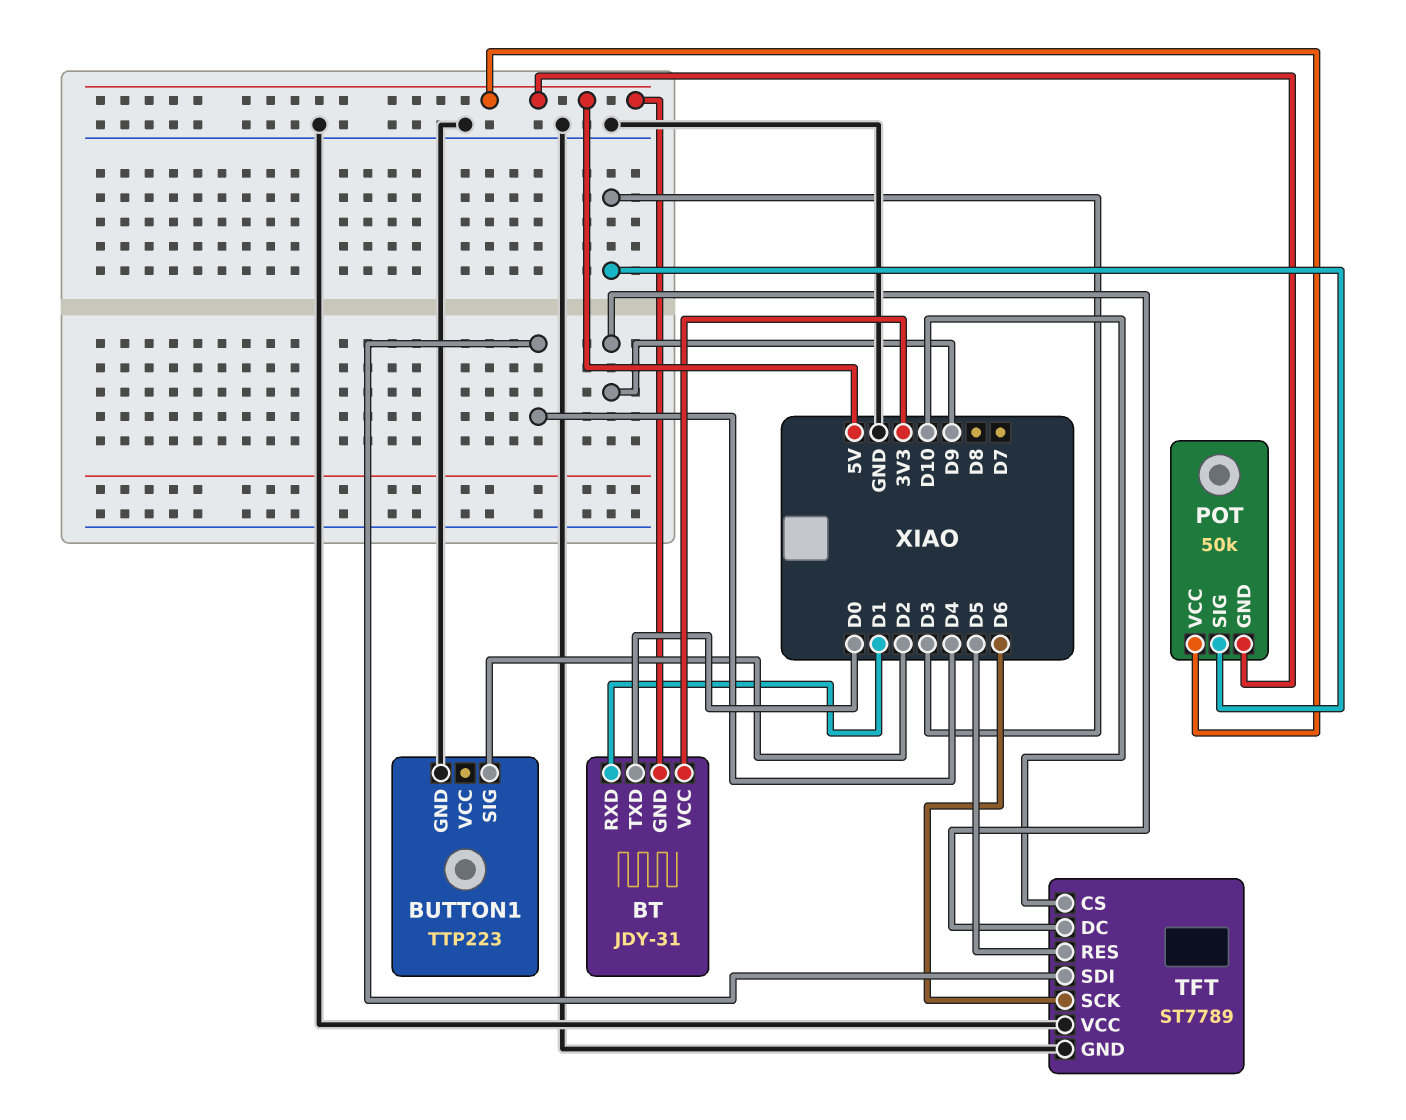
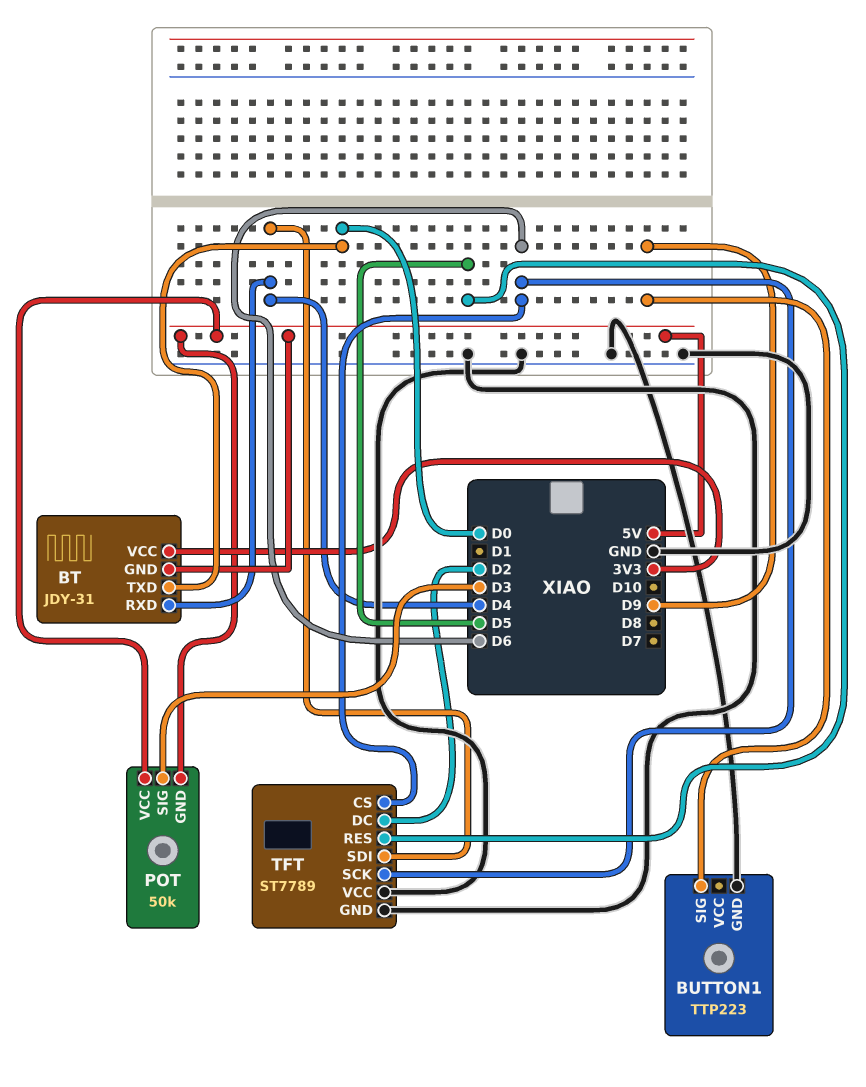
BT pin RXD: D1 -> D4
BUTTON1 pin SIG: D2 -> D9
TFT pin CS: D10 -> D6
TFT pin DC: D9 -> D2

